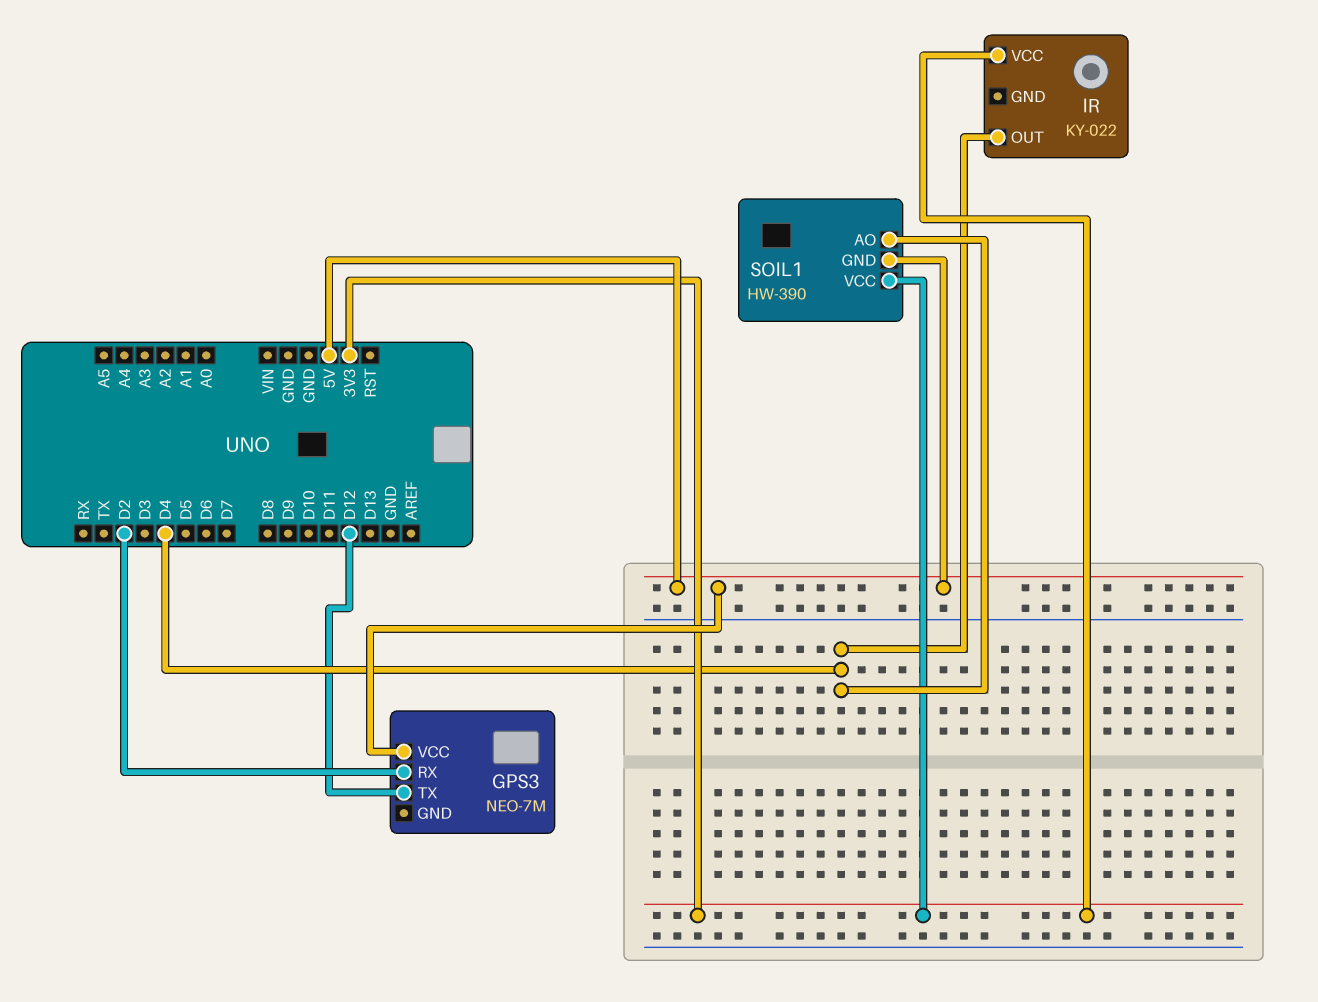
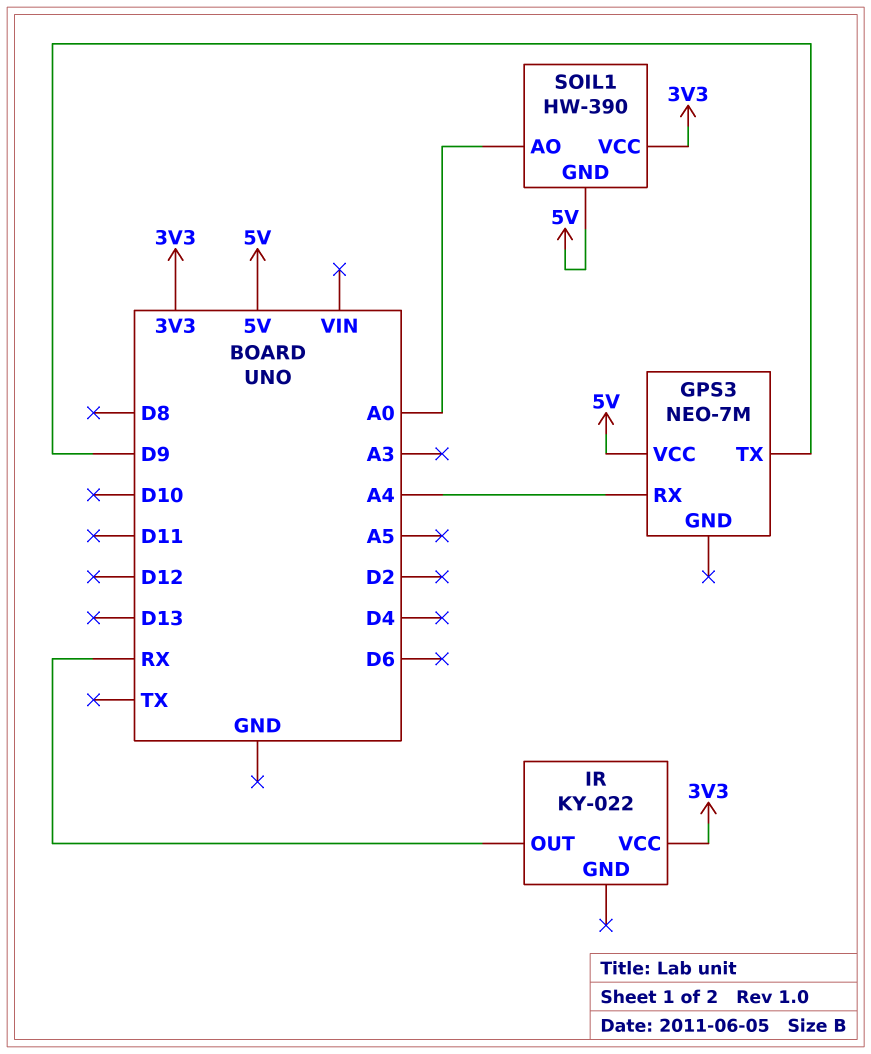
GPS3 pin RX: D2 -> A4
GPS3 pin TX: D12 -> D9
IR pin OUT: D4 -> RX
SOIL1 pin AO: D4 -> A0

